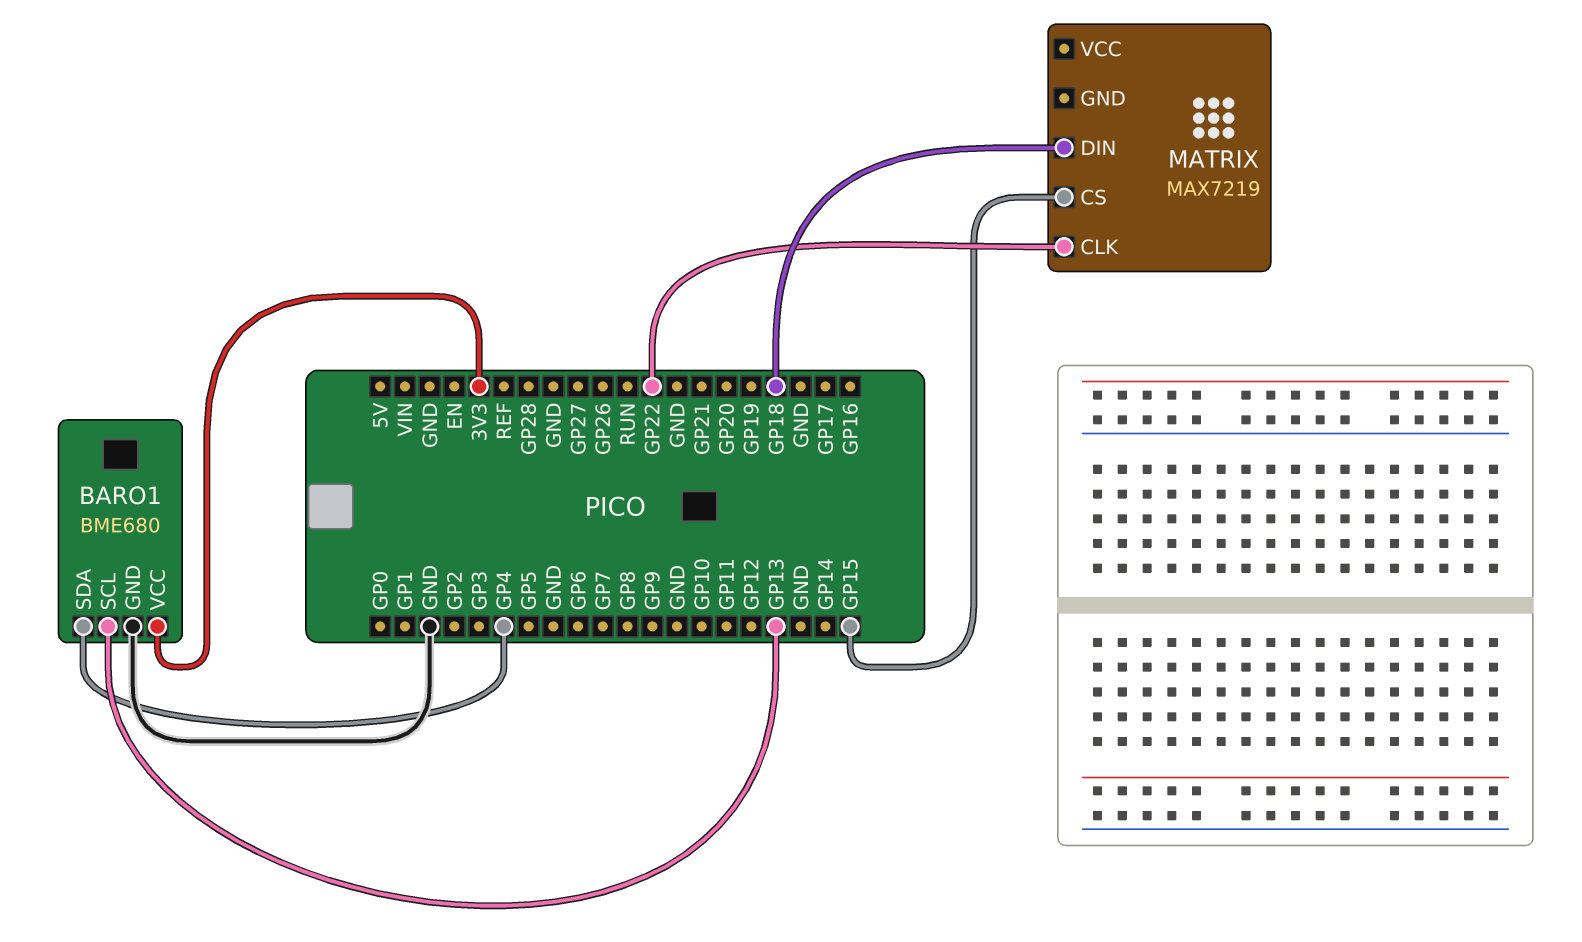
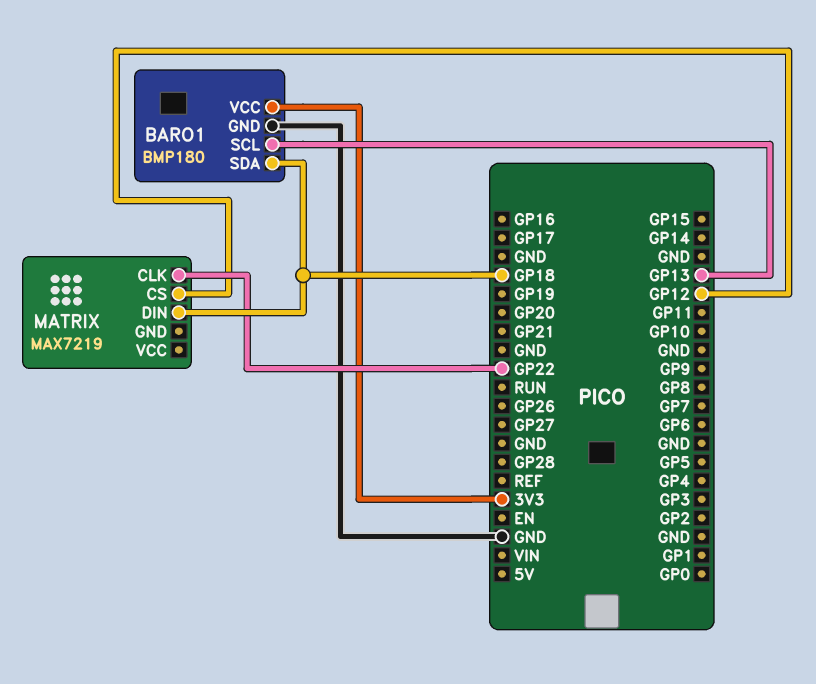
BARO1: BME680 -> BMP180
BARO1 pin SDA: GP4 -> GP18
MATRIX pin CS: GP15 -> GP12

